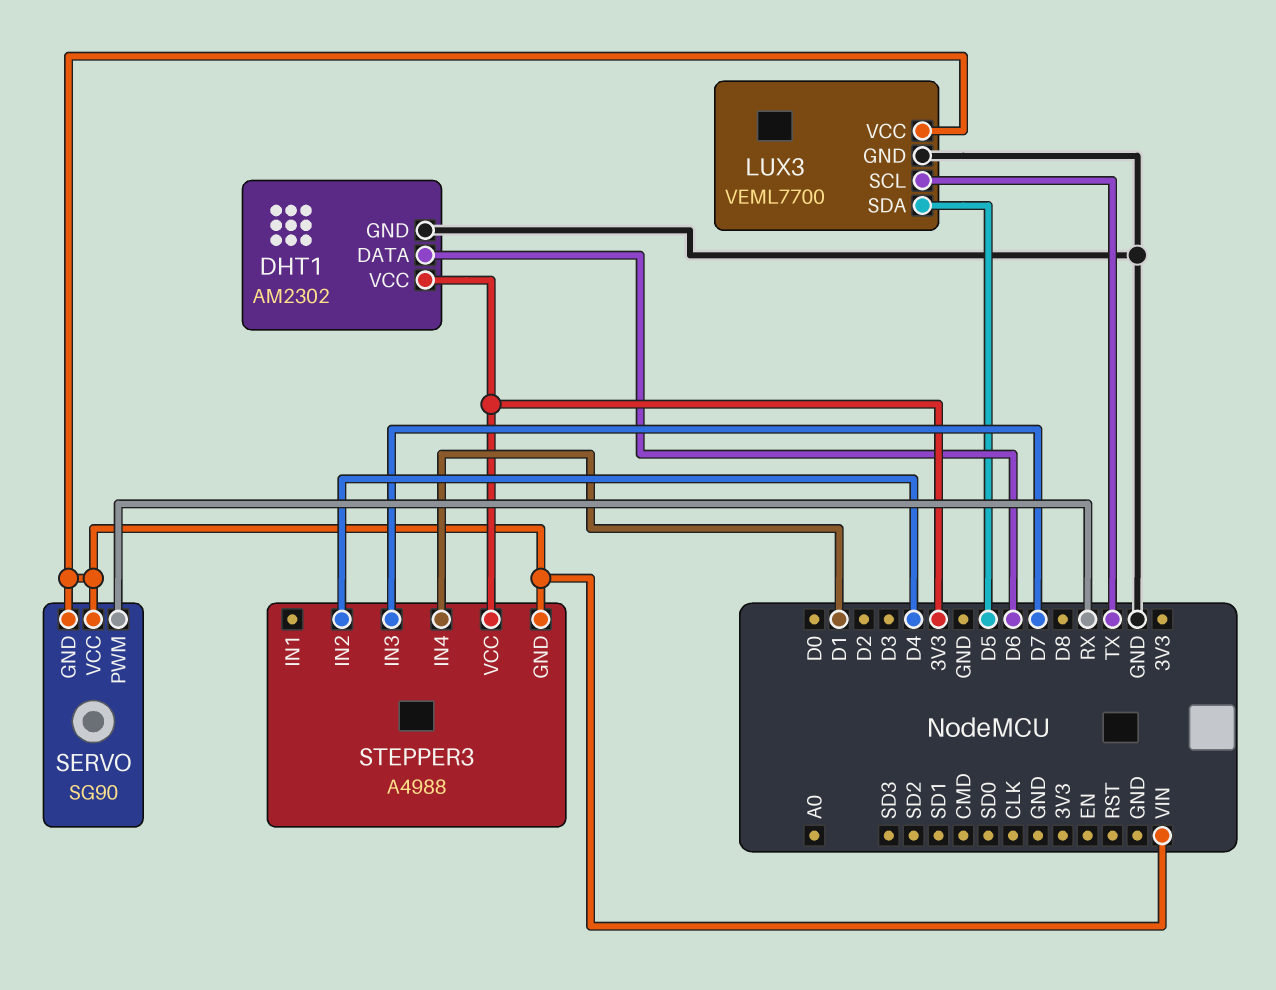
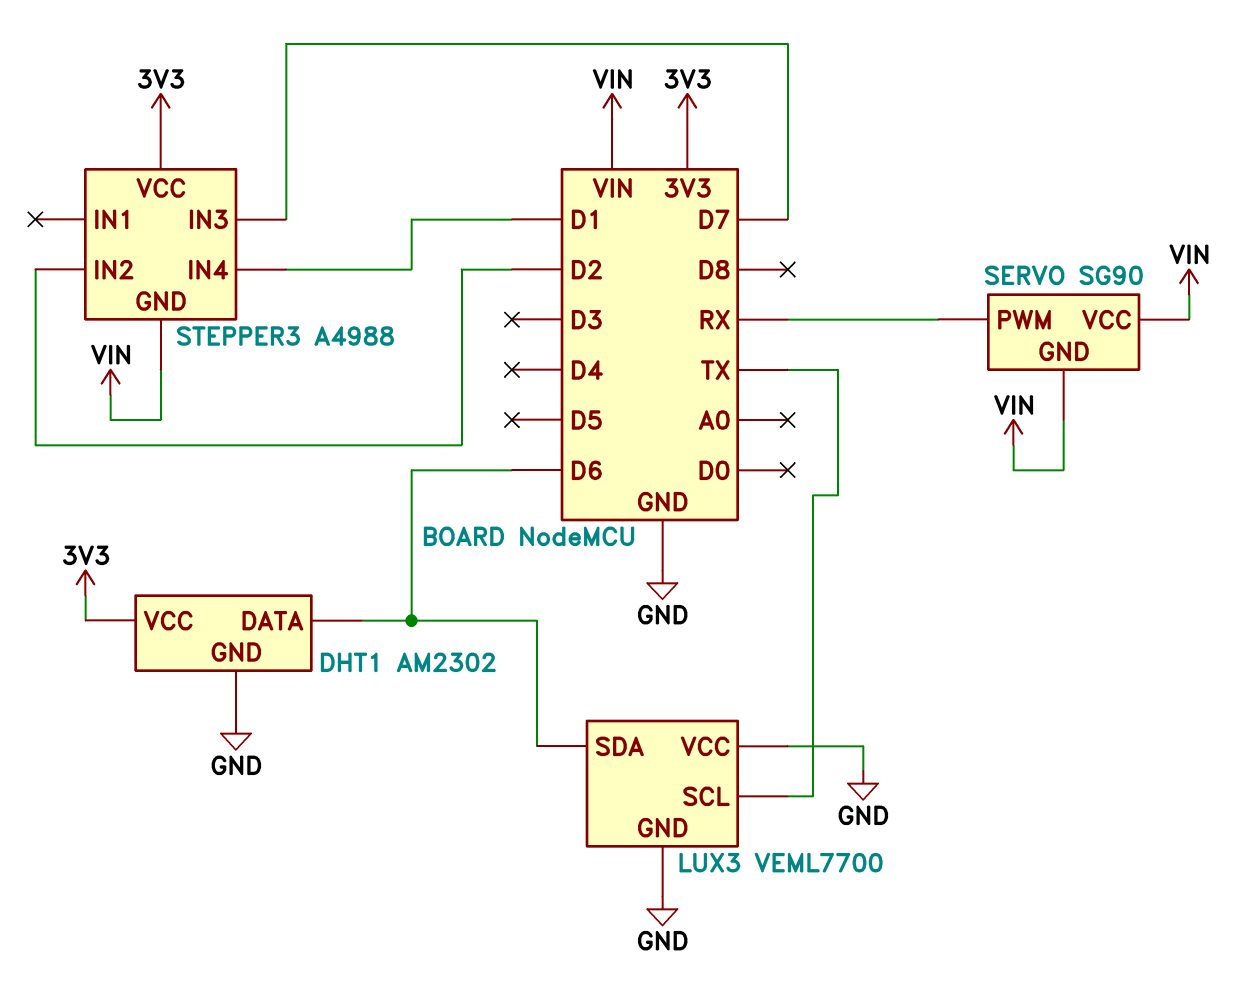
LUX3 pin SDA: D5 -> D6
LUX3 pin VCC: VIN -> GND
STEPPER3 pin IN2: D4 -> D2

